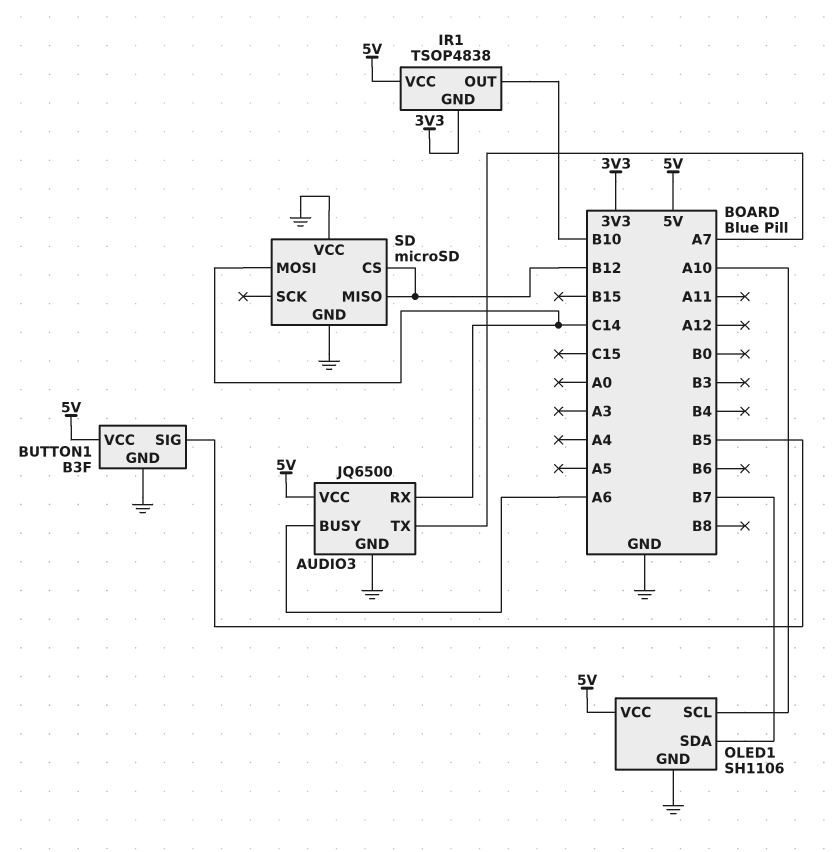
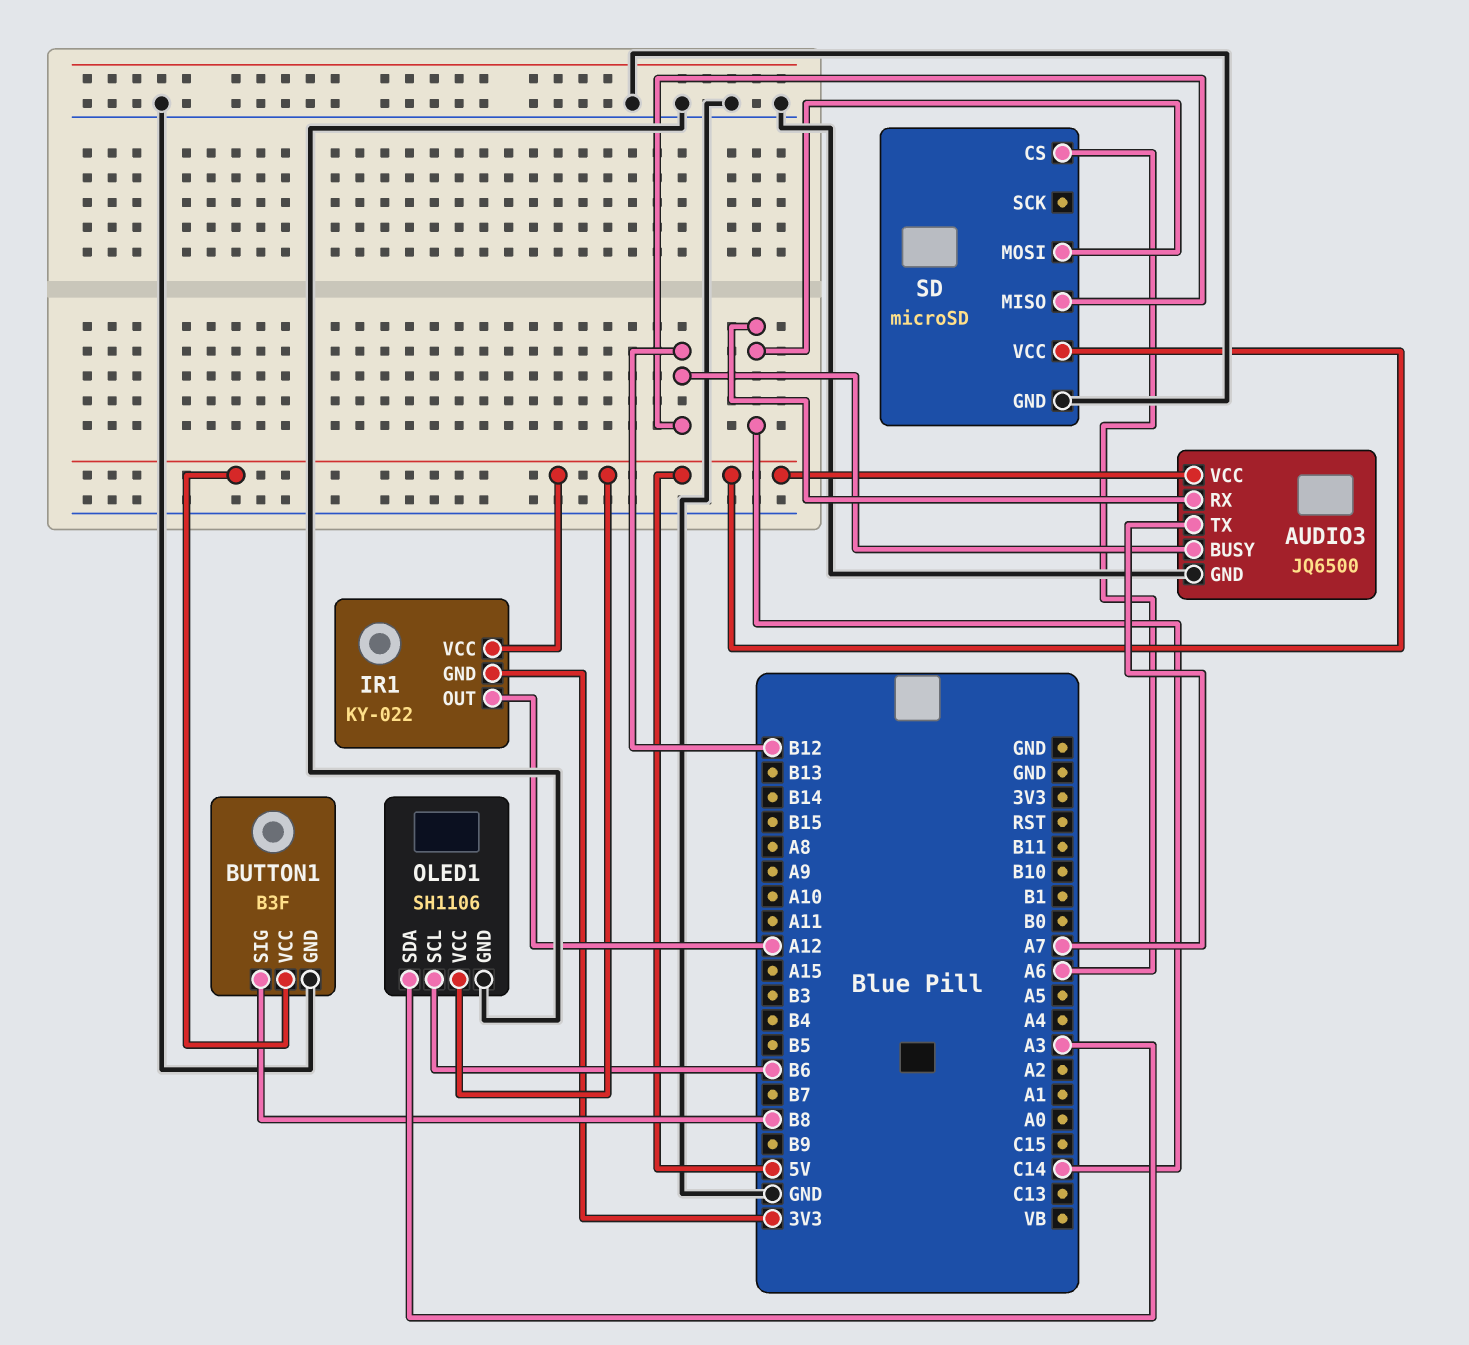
AUDIO3 pin BUSY: A6 -> B12
BUTTON1 pin SIG: B5 -> B8
IR1: TSOP4838 -> KY-022
IR1 pin OUT: B10 -> A12
OLED1 pin SCL: A10 -> B6
OLED1 pin SDA: B7 -> A3
SD pin CS: B12 -> A6
SD pin VCC: GND -> 5V

